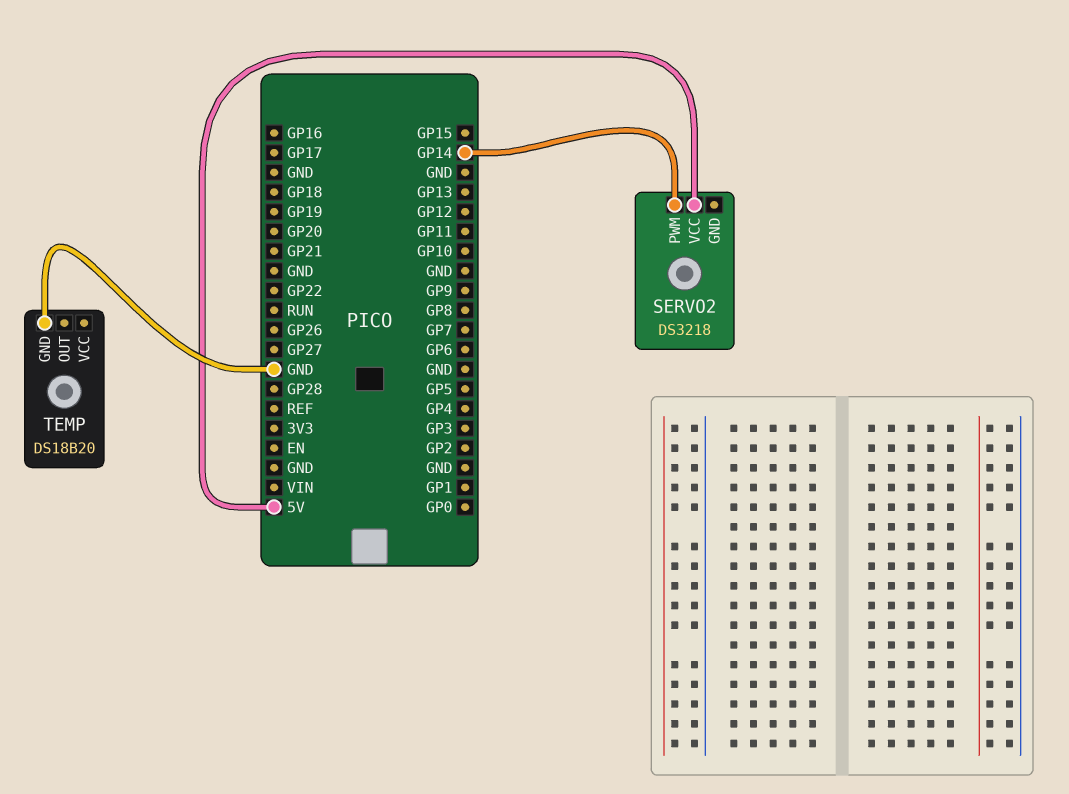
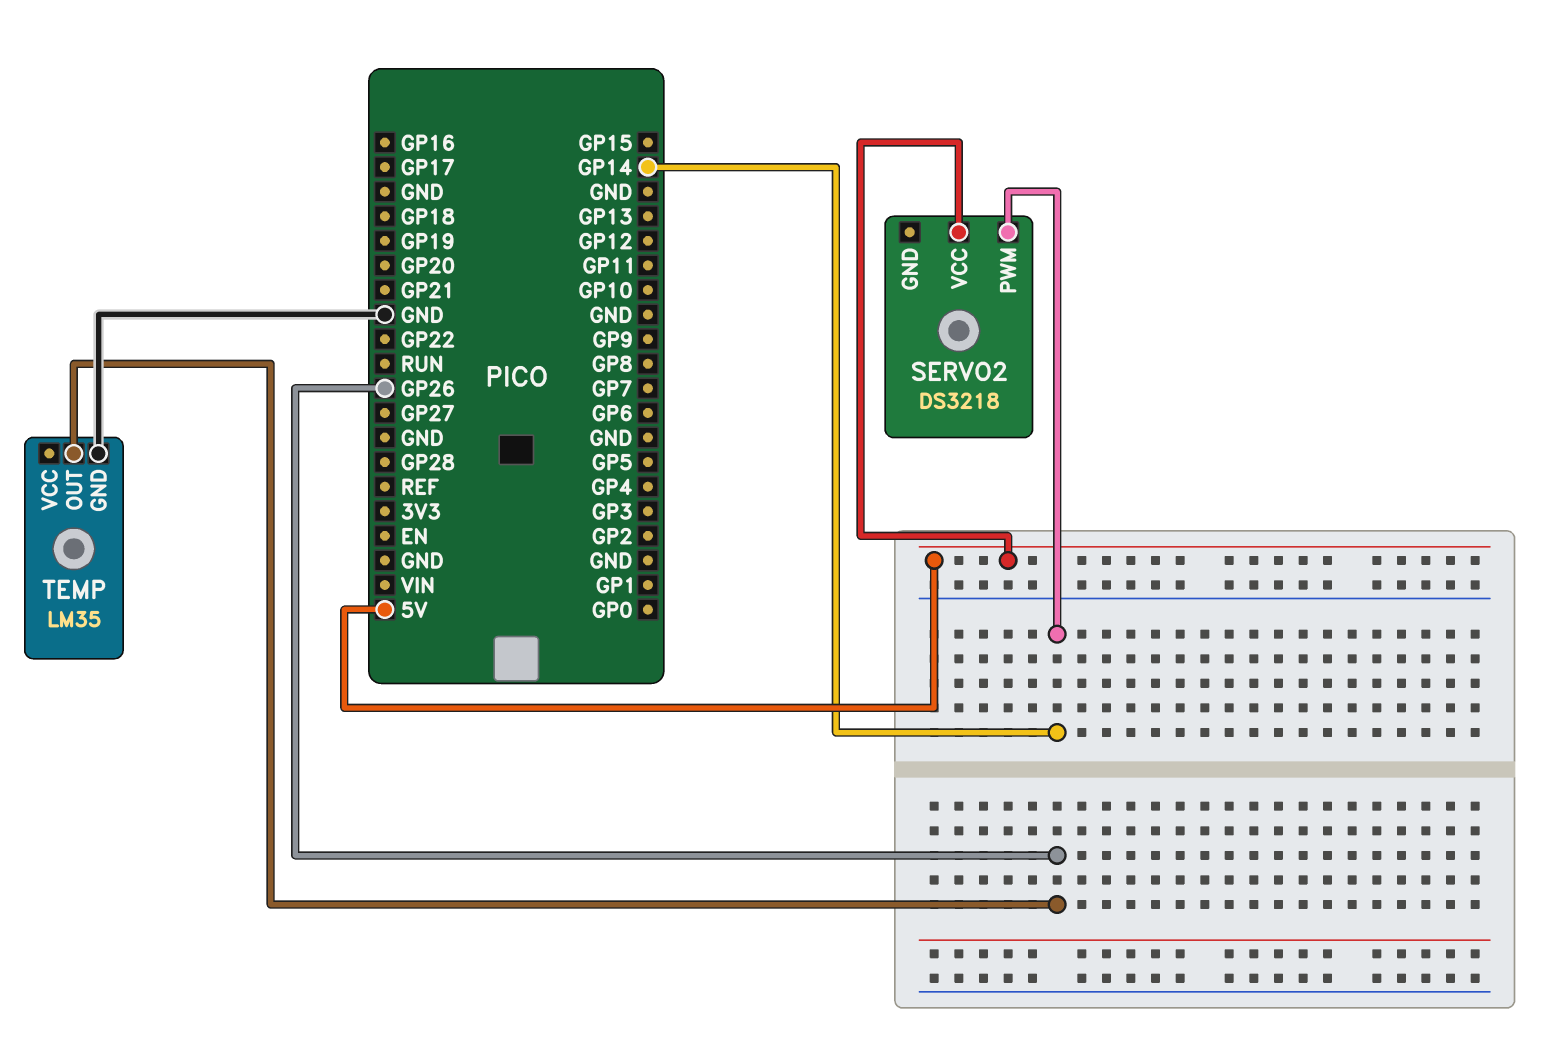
TEMP: DS18B20 -> LM35
TEMP pin OUT: none -> GP26

